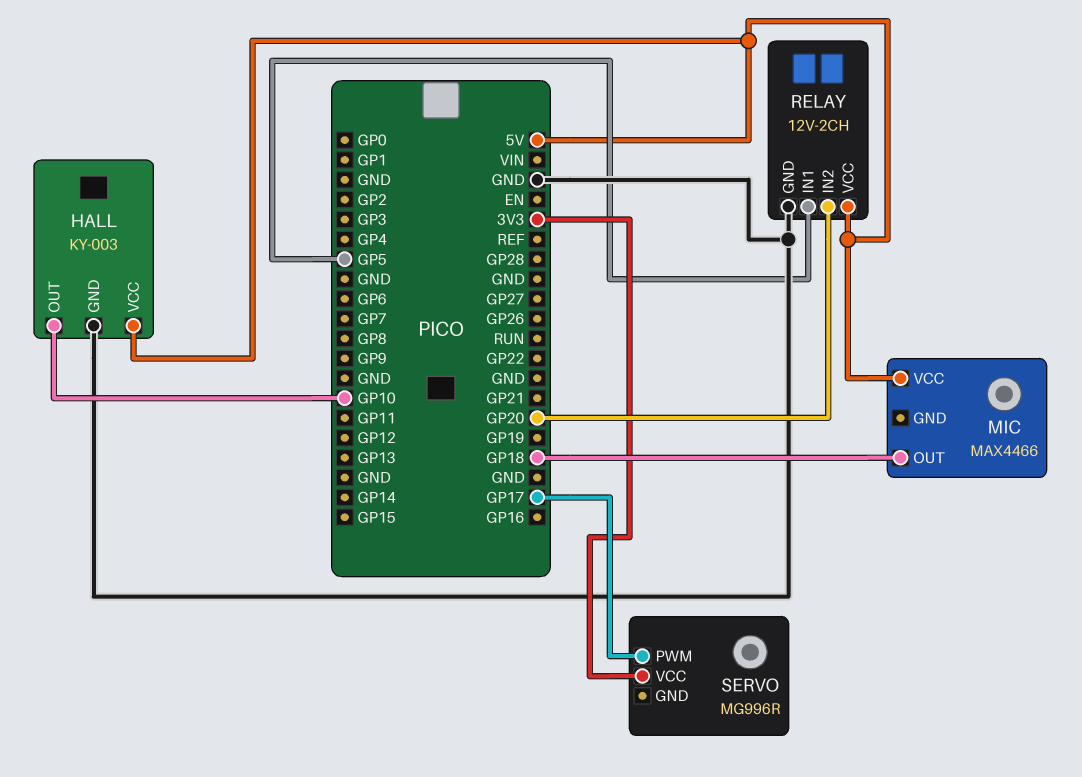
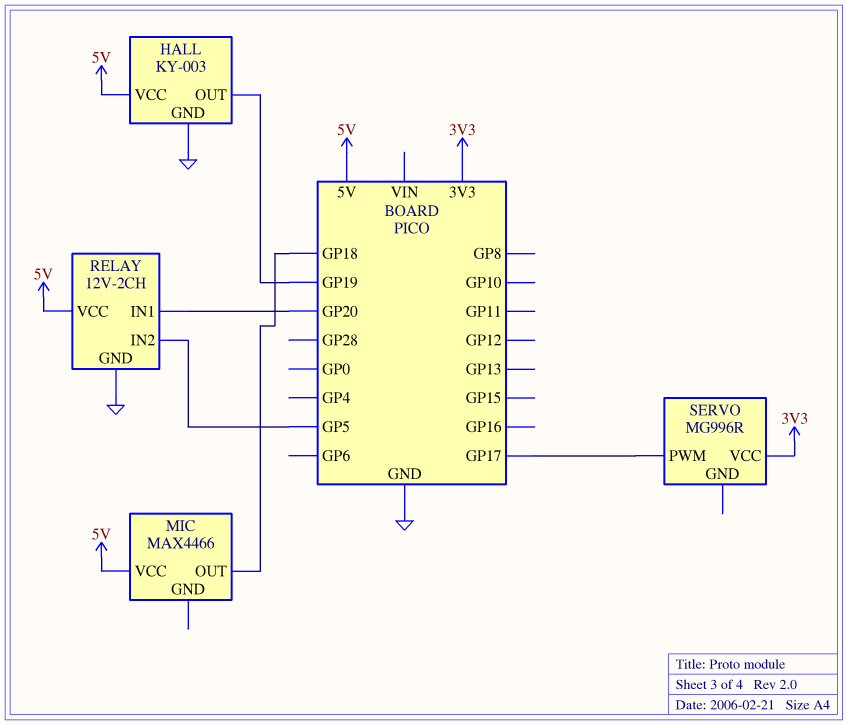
HALL pin OUT: GP10 -> GP19
RELAY pin IN1: GP5 -> GP20
RELAY pin IN2: GP20 -> GP5

